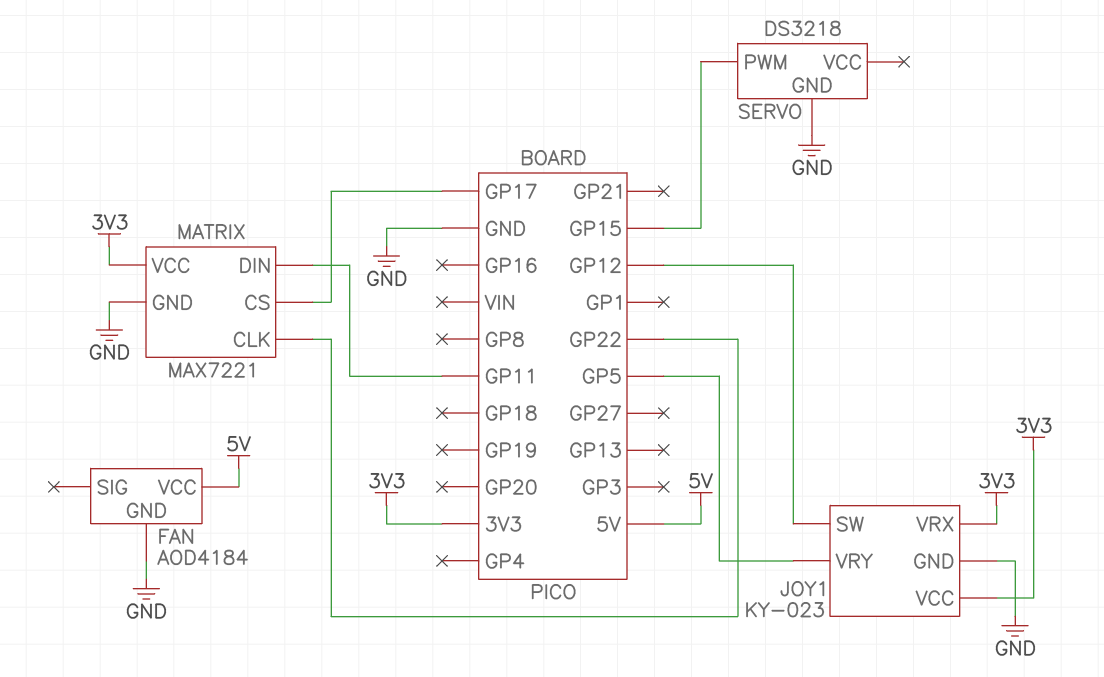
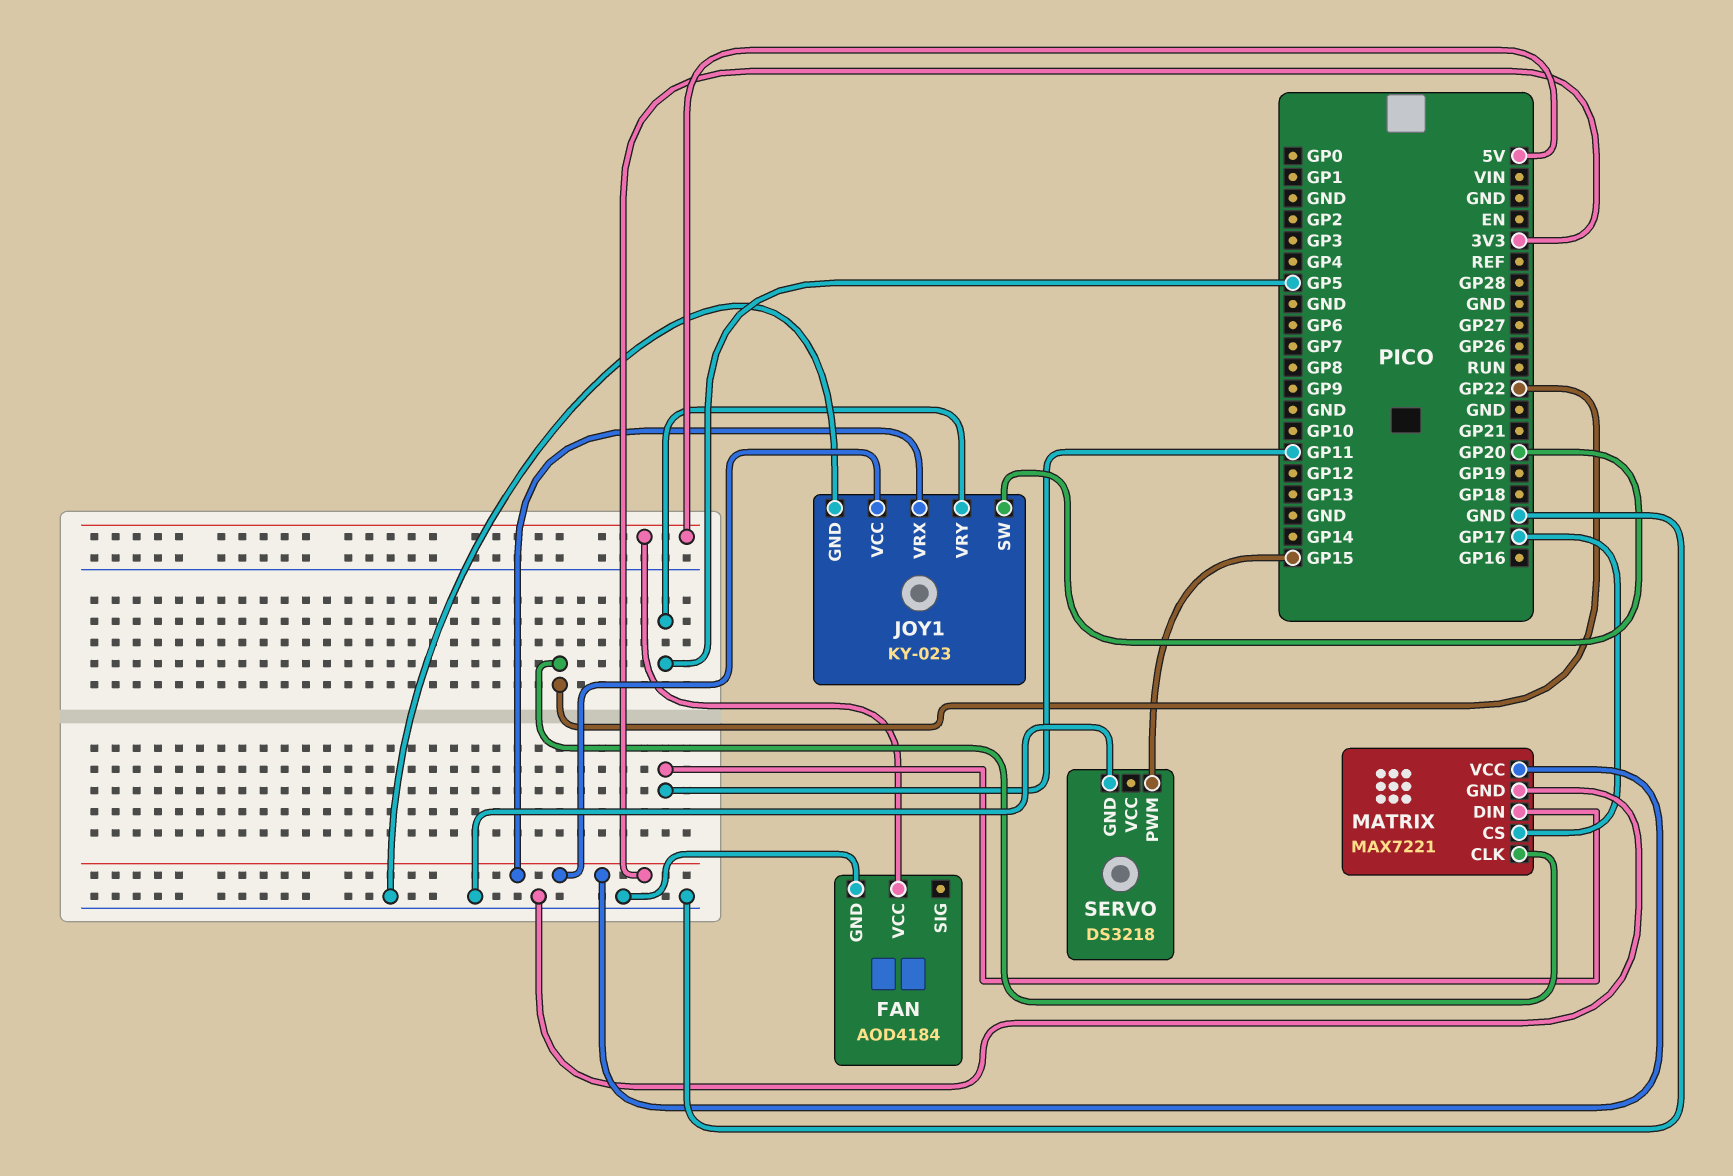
JOY1 pin SW: GP12 -> GP20

